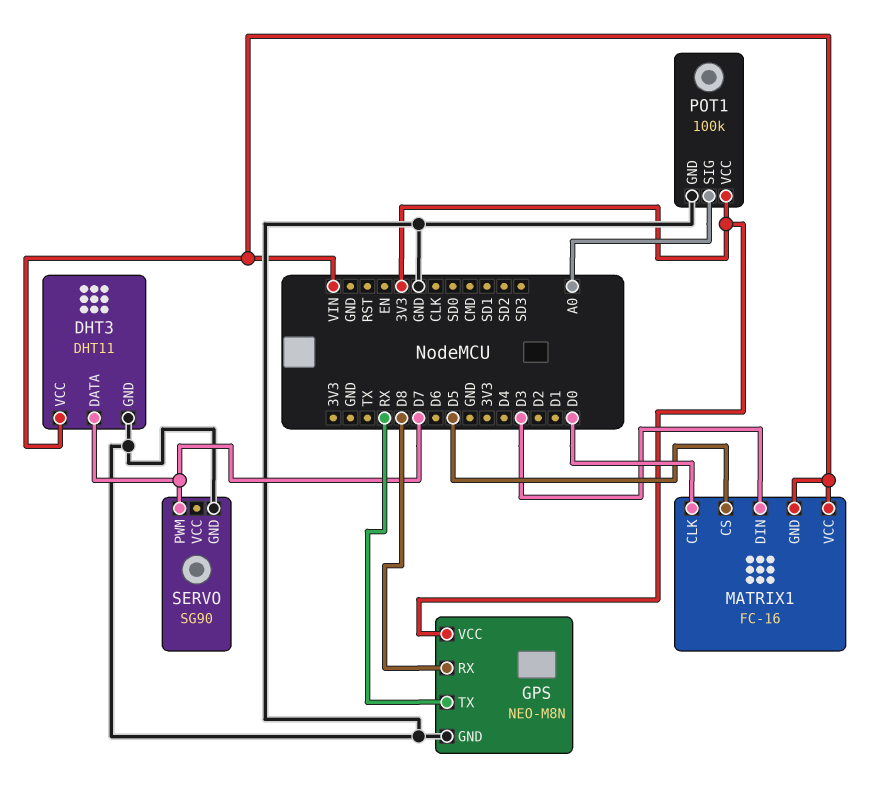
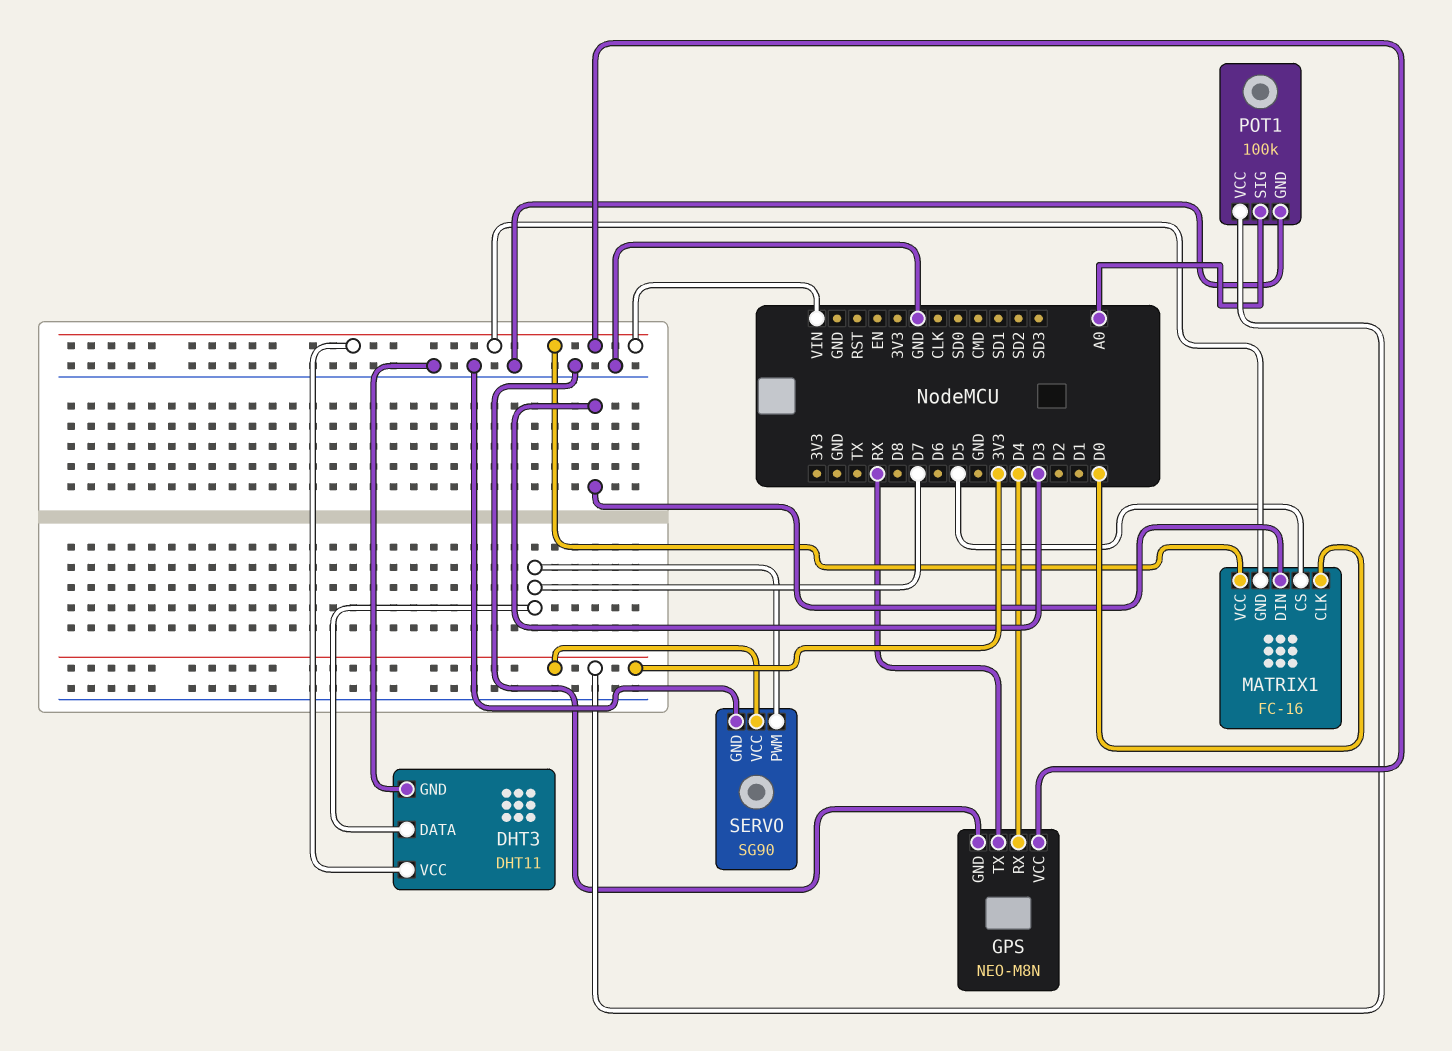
GPS pin RX: D8 -> D4
GPS pin VCC: 3V3 -> VIN
SERVO pin VCC: none -> 3V3

